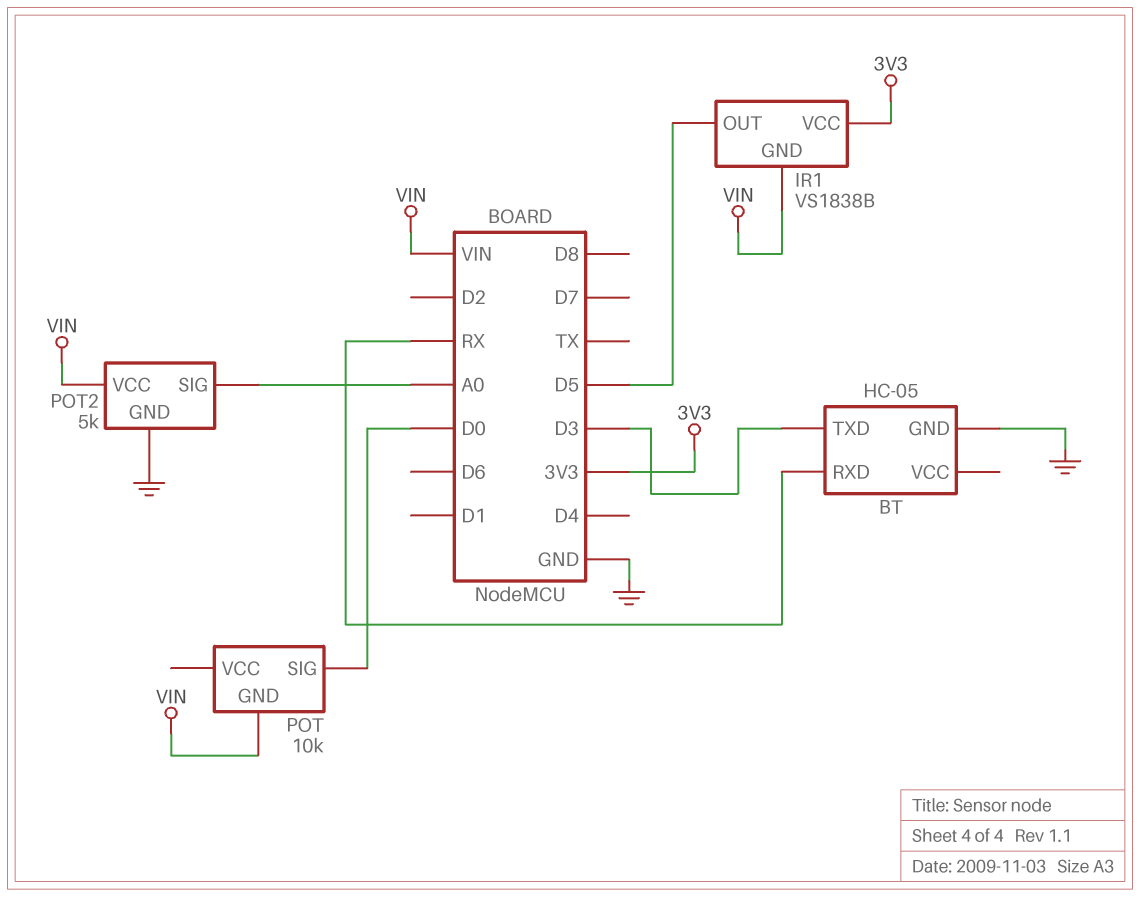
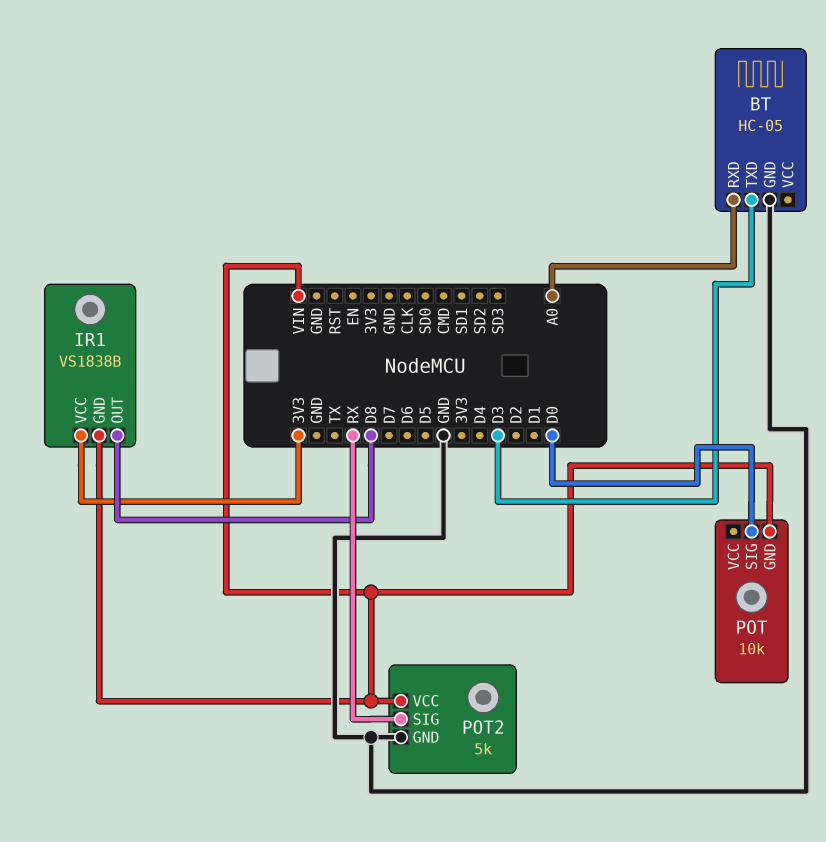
BT pin RXD: RX -> A0
IR1 pin OUT: D5 -> D8
POT2 pin SIG: A0 -> RX

